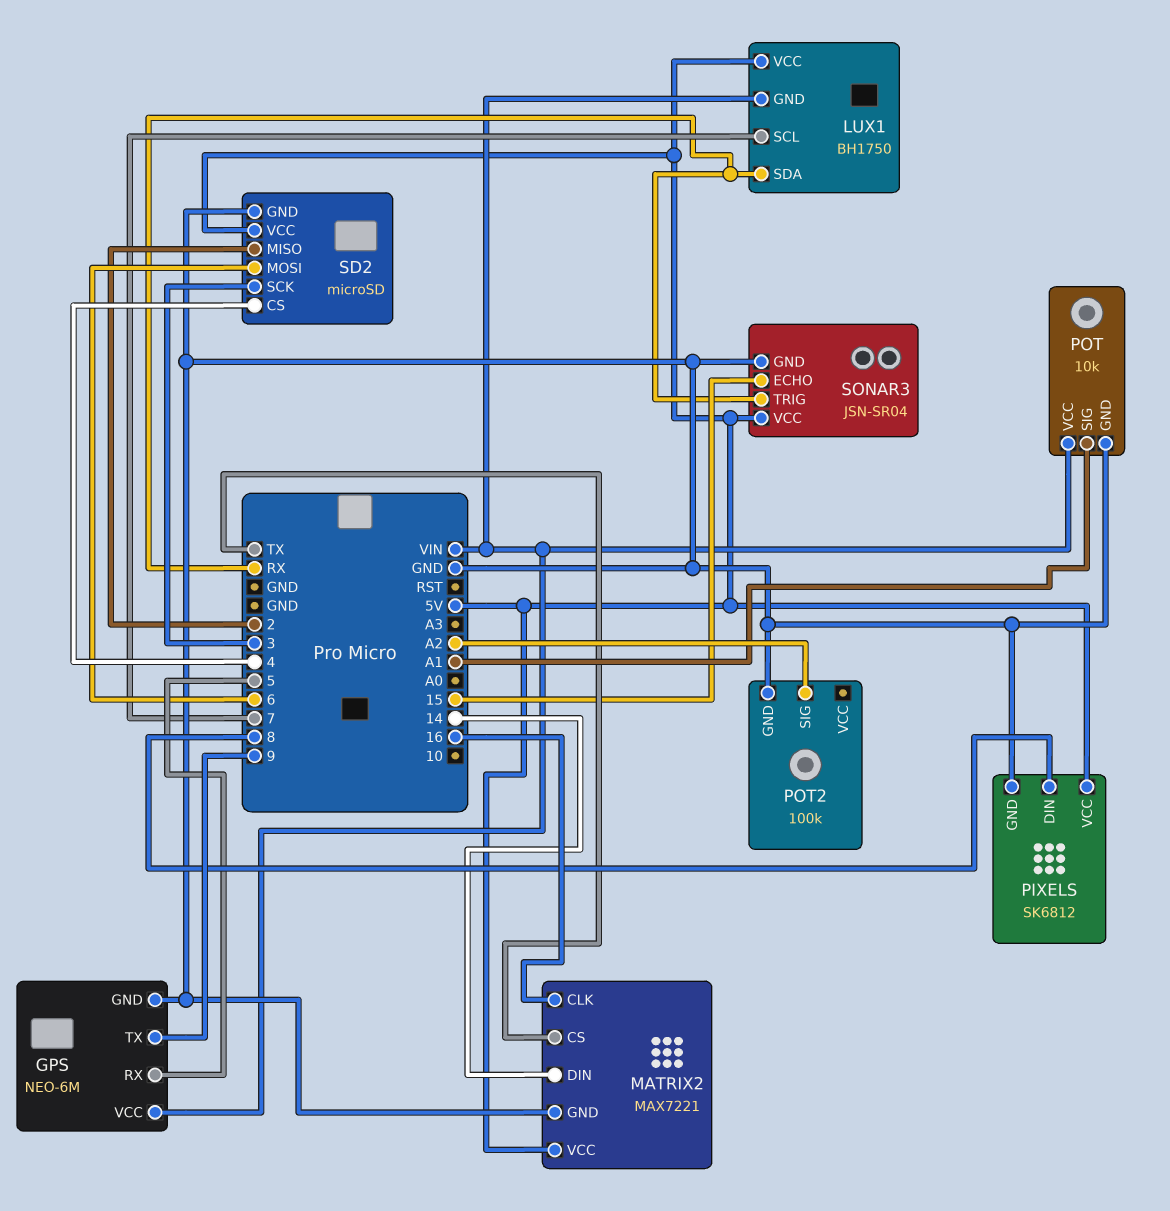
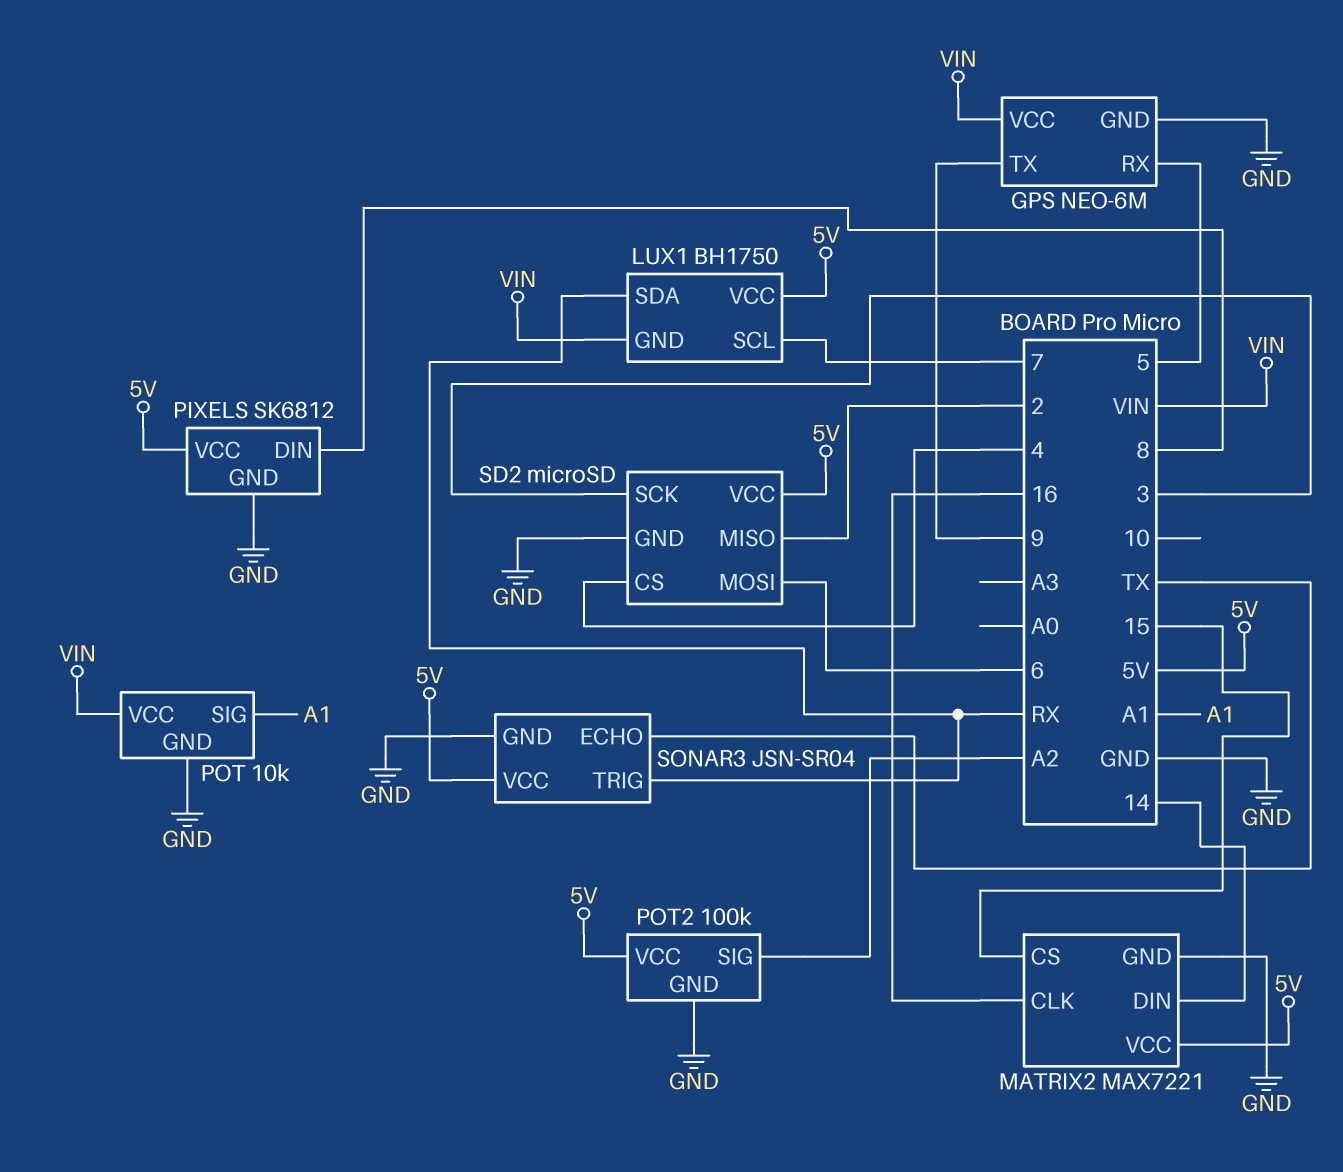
MATRIX2 pin CS: TX -> 15
POT2 pin VCC: none -> 5V
SONAR3 pin ECHO: 15 -> TX

